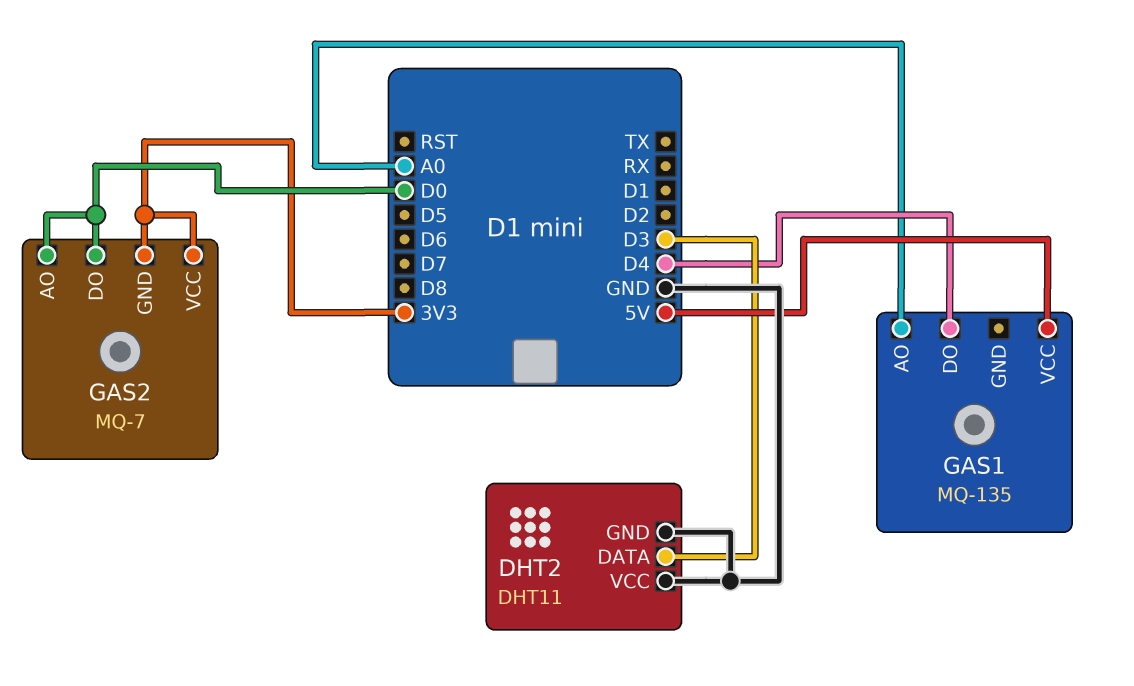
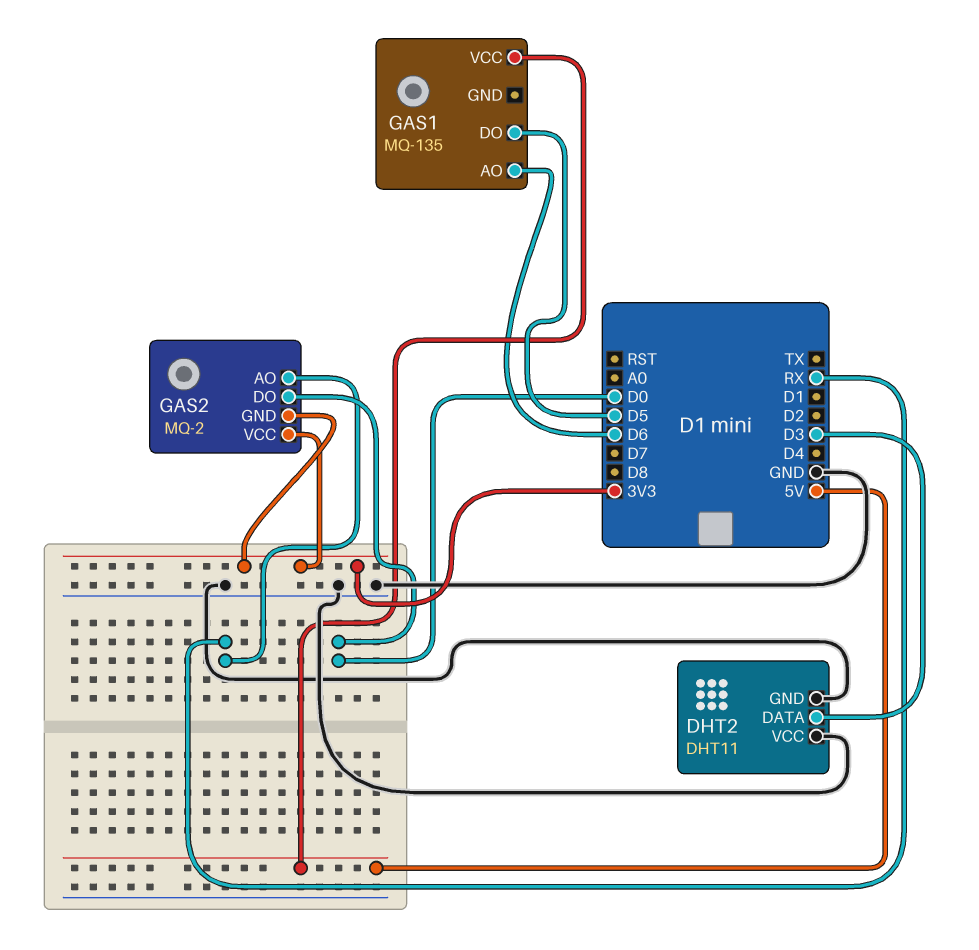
GAS1 pin AO: A0 -> D6
GAS1 pin DO: D4 -> D5
GAS2: MQ-7 -> MQ-2
GAS2 pin AO: D0 -> RX

